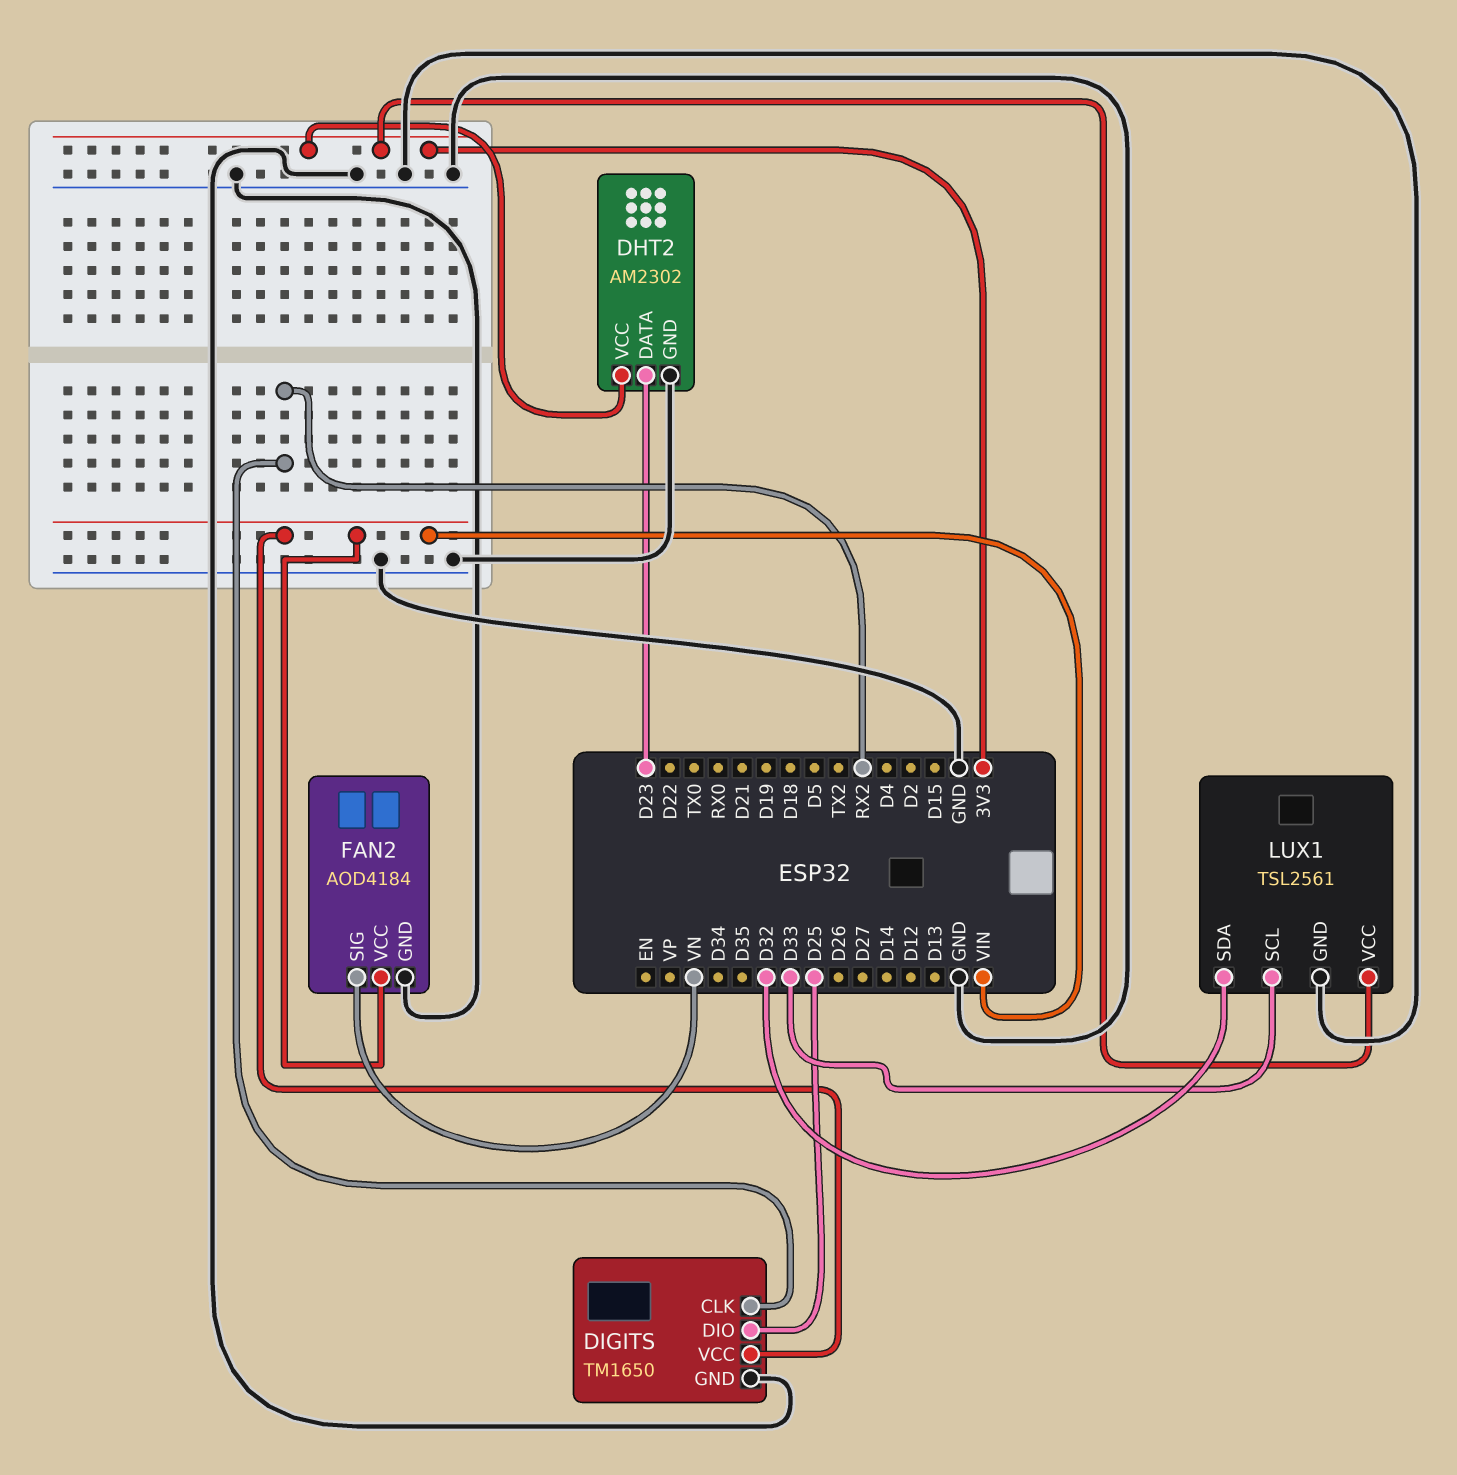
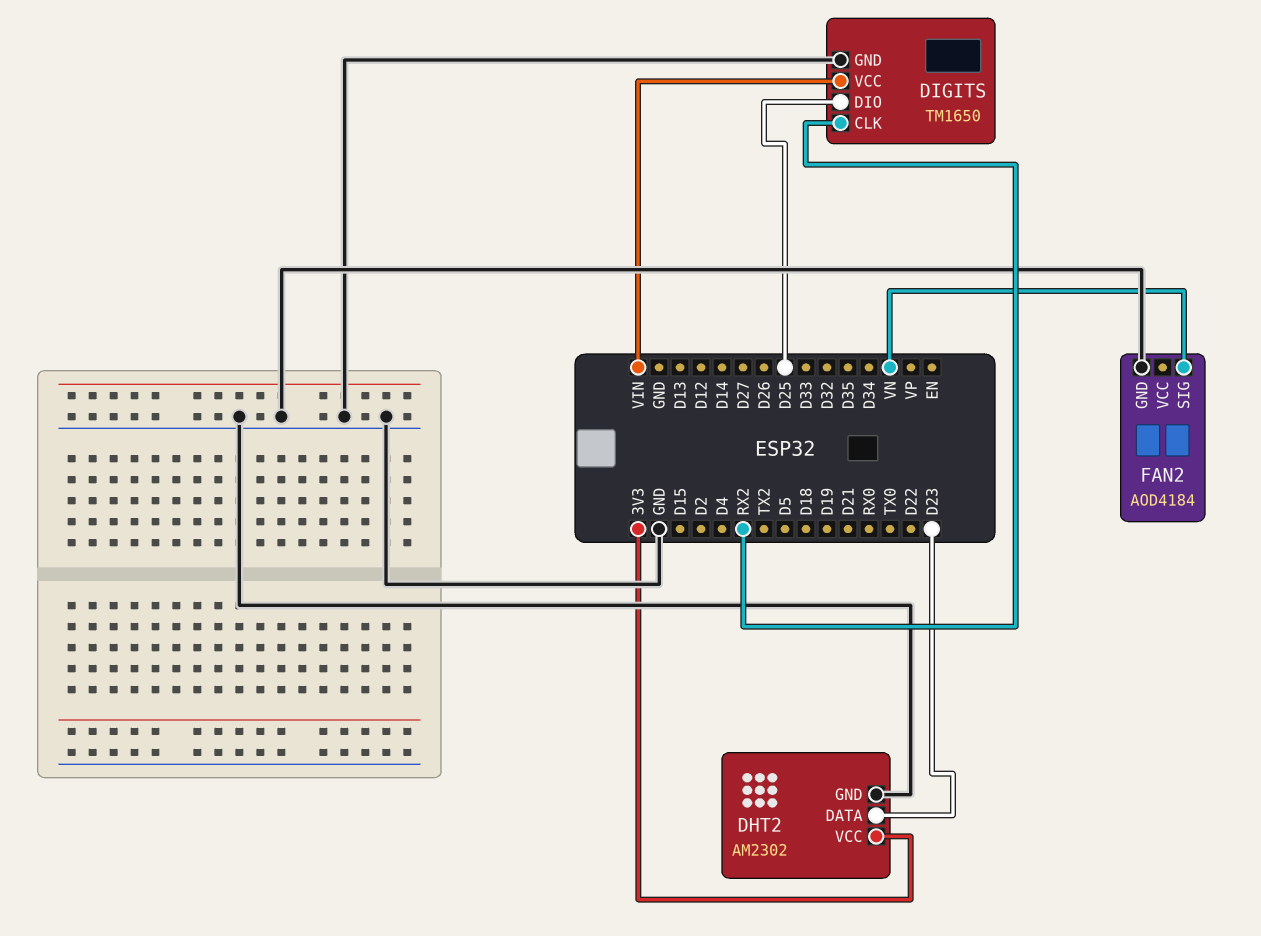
FAN2 pin VCC: VIN -> none
LUX1: TSL2561 -> none
LUX1 pin GND: GND -> none
LUX1 pin SCL: D33 -> none
LUX1 pin SDA: D32 -> none
LUX1 pin VCC: 3V3 -> none

